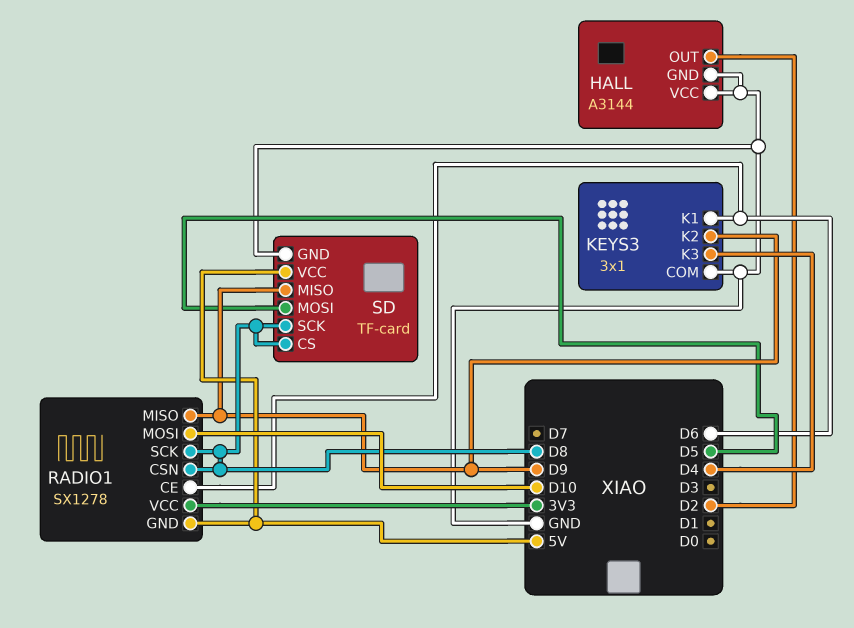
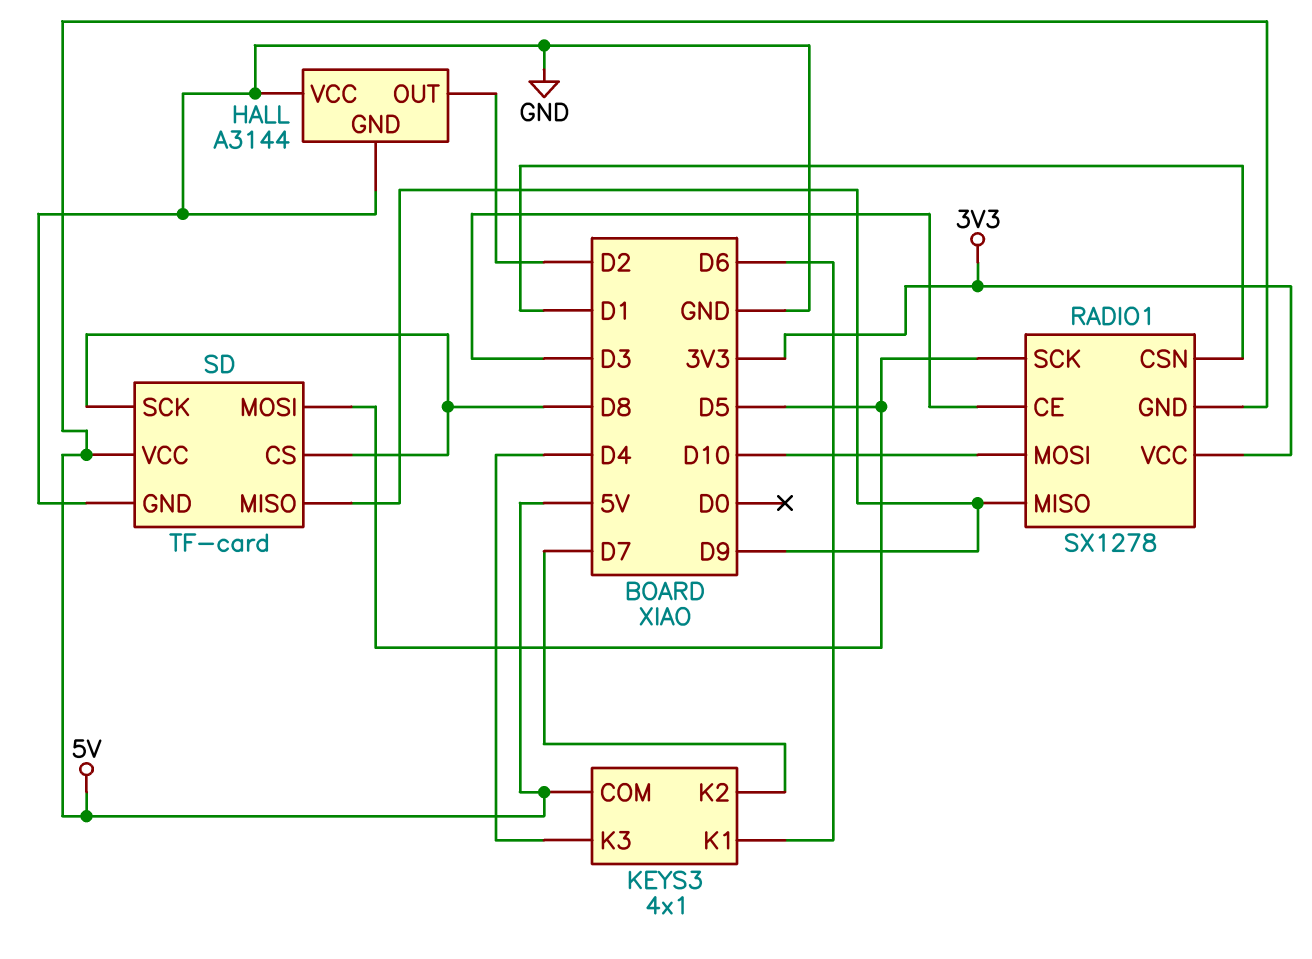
KEYS3: 3x1 -> 4x1
KEYS3 pin COM: GND -> 5V
KEYS3 pin K2: D9 -> D7
RADIO1 pin CE: D6 -> D3
RADIO1 pin CSN: D8 -> D1
RADIO1 pin SCK: D8 -> D5

